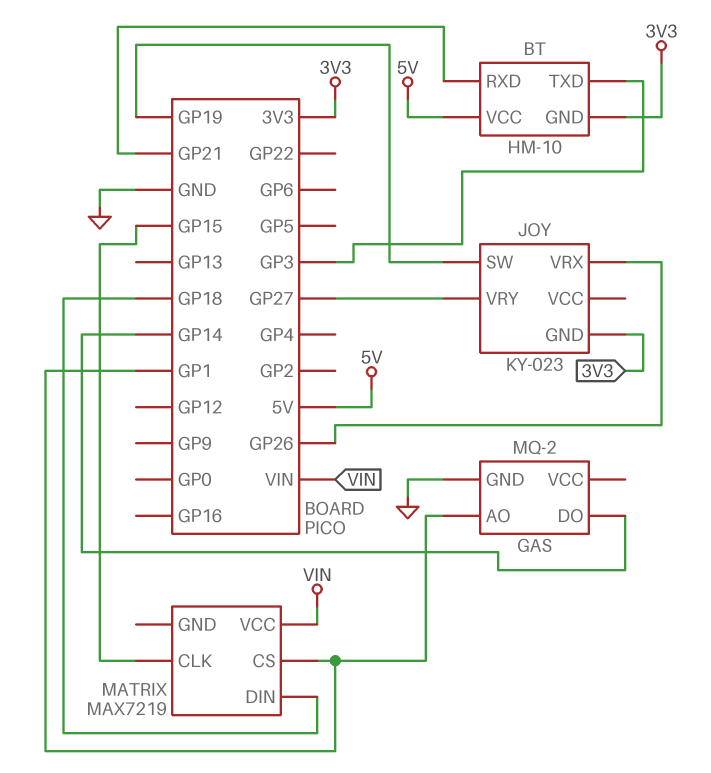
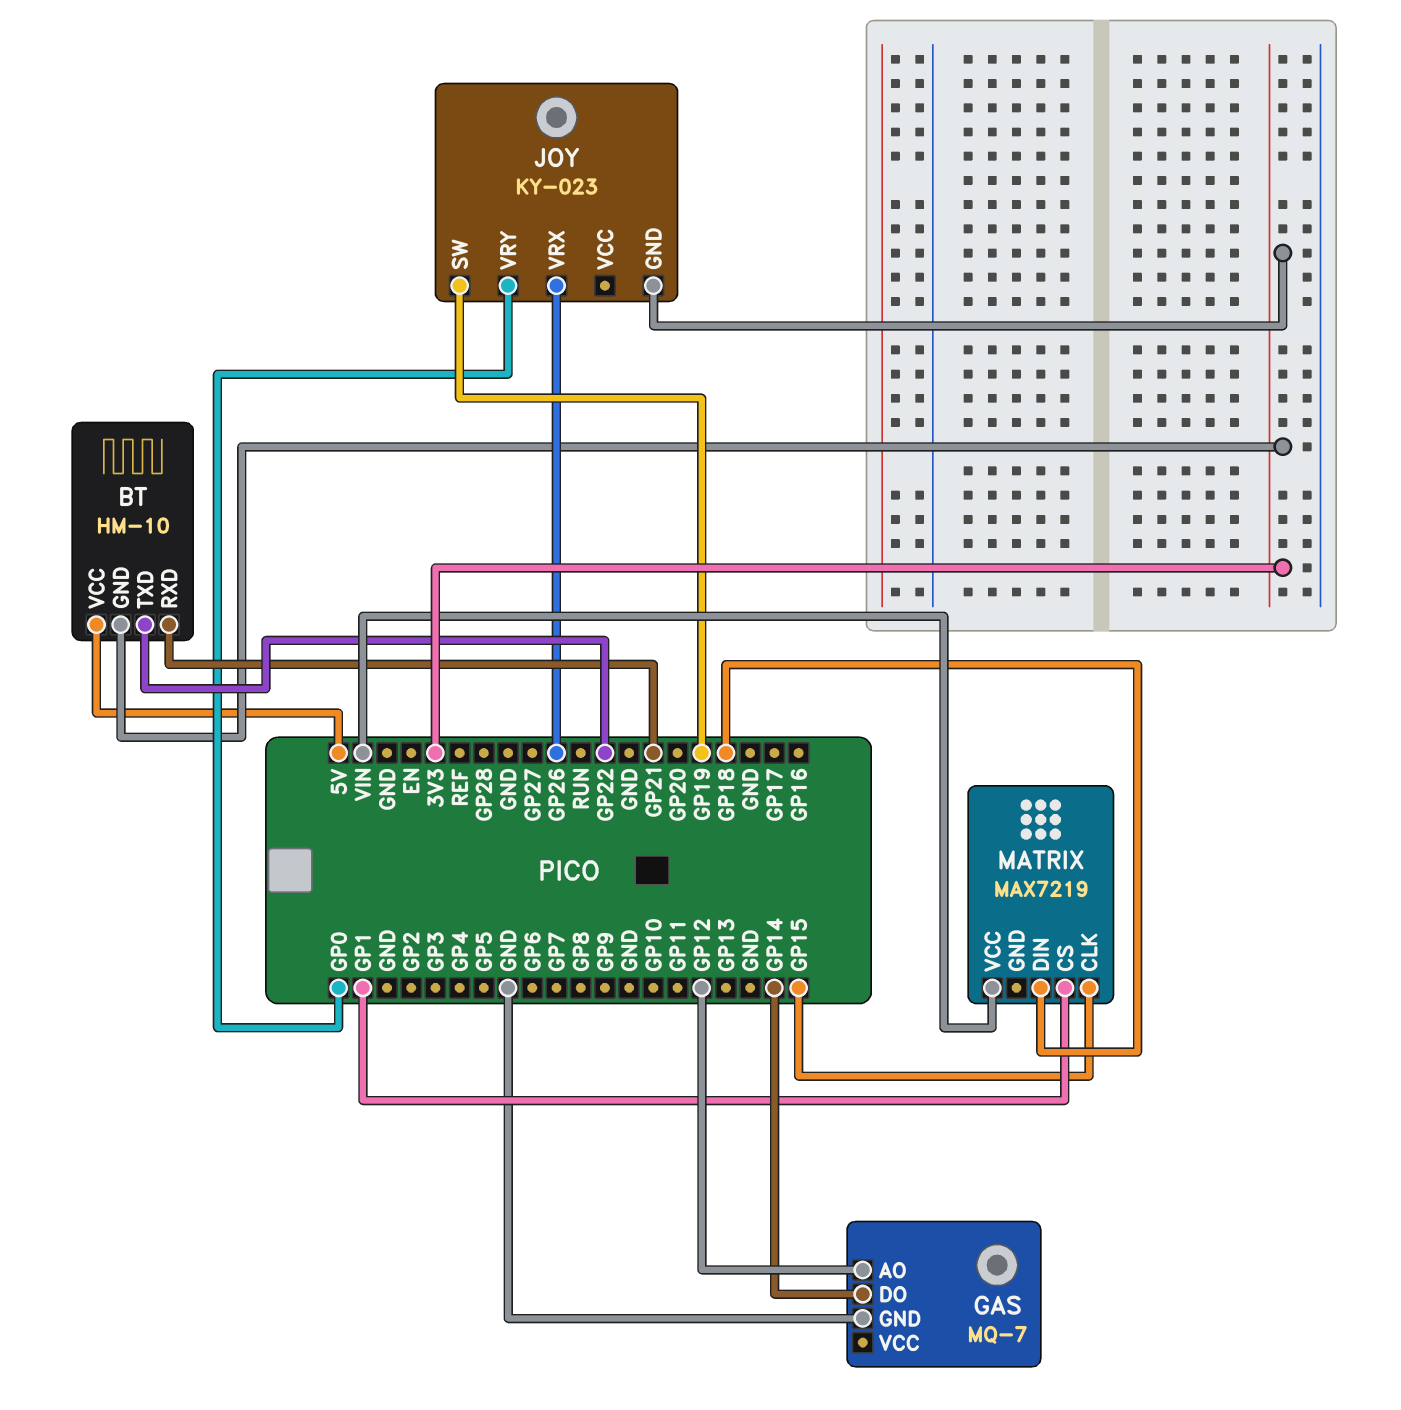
BT pin TXD: GP3 -> GP22
GAS: MQ-2 -> MQ-7
GAS pin AO: GP1 -> GP12
JOY pin VRY: GP27 -> GP0

